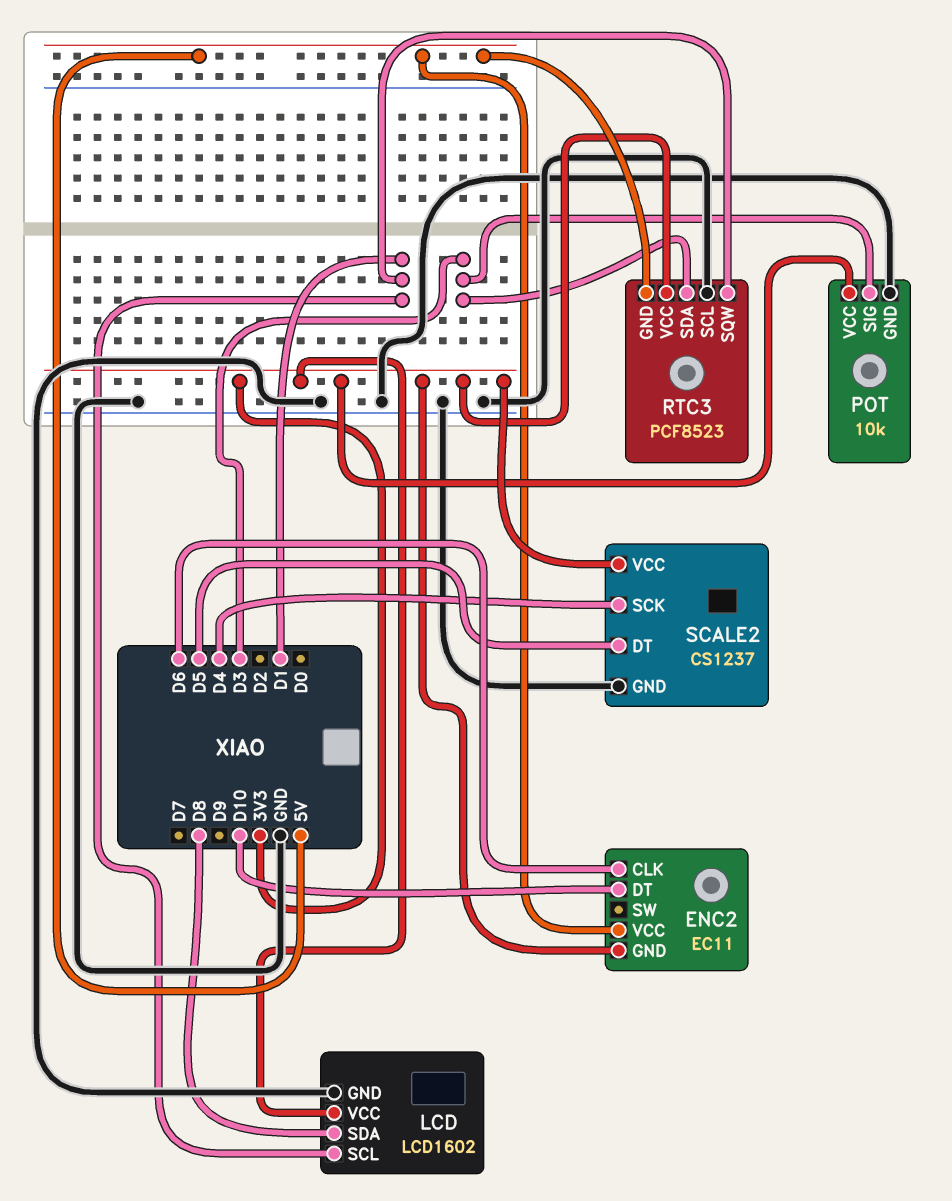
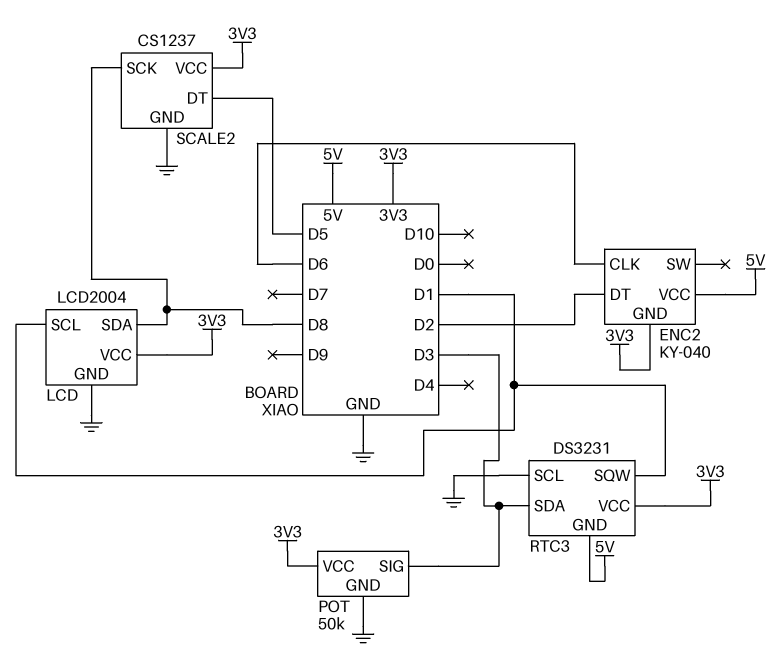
ENC2: EC11 -> KY-040
ENC2 pin DT: D10 -> D2
LCD: LCD1602 -> LCD2004
POT: 10k -> 50k
RTC3: PCF8523 -> DS3231
SCALE2 pin SCK: D4 -> D8

